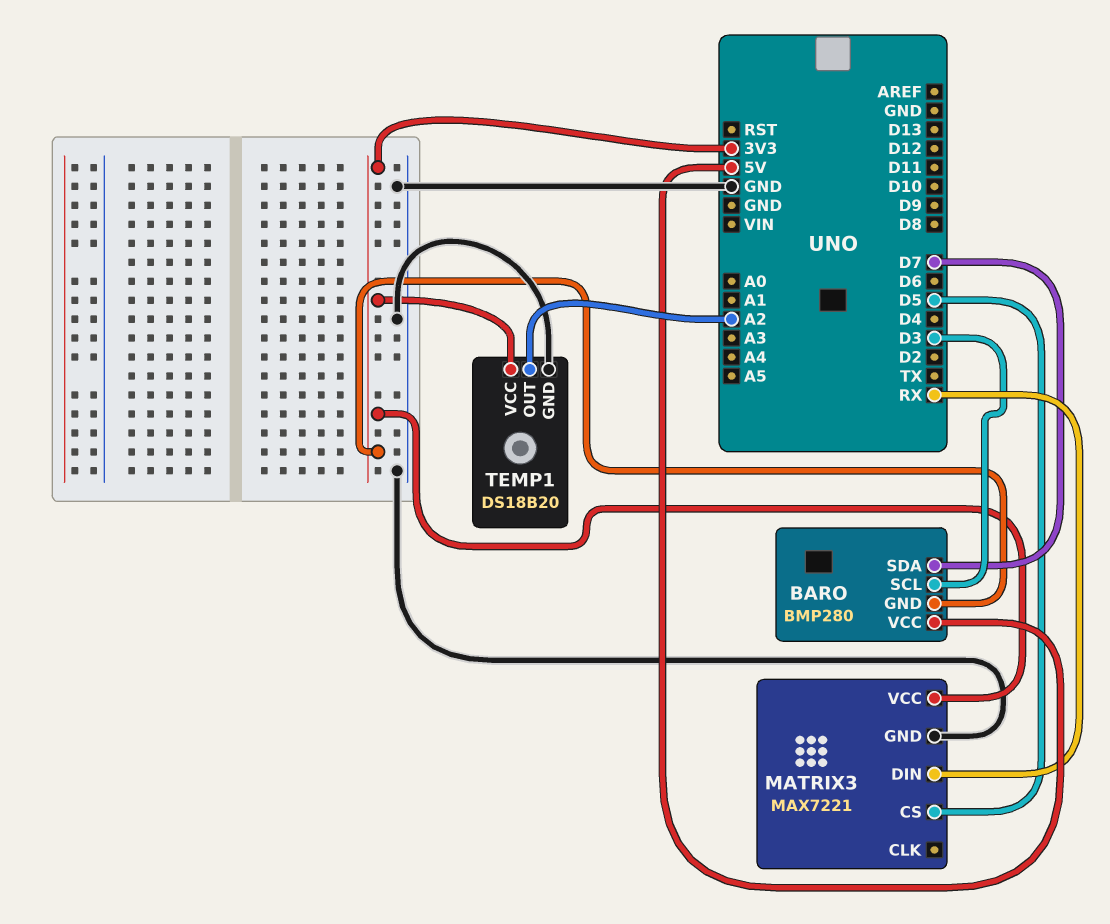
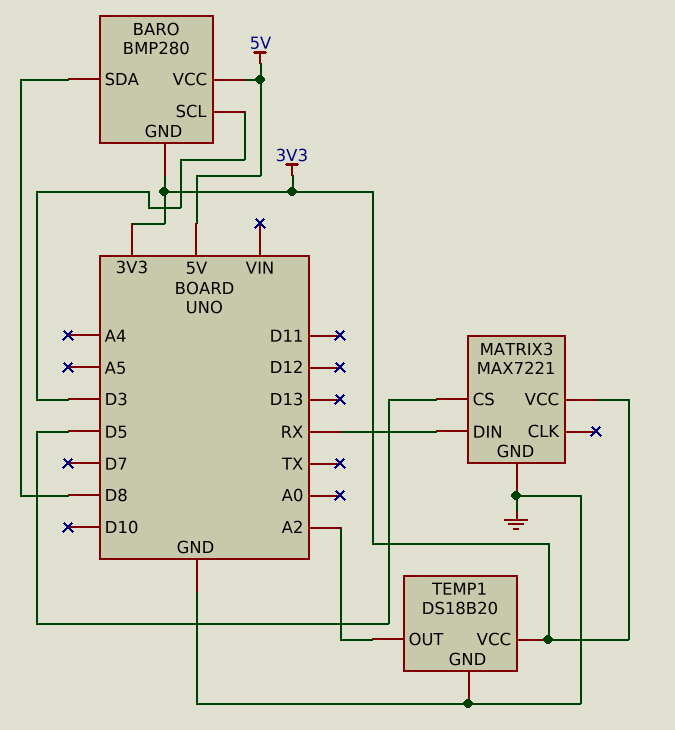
BARO pin SDA: D7 -> D8

